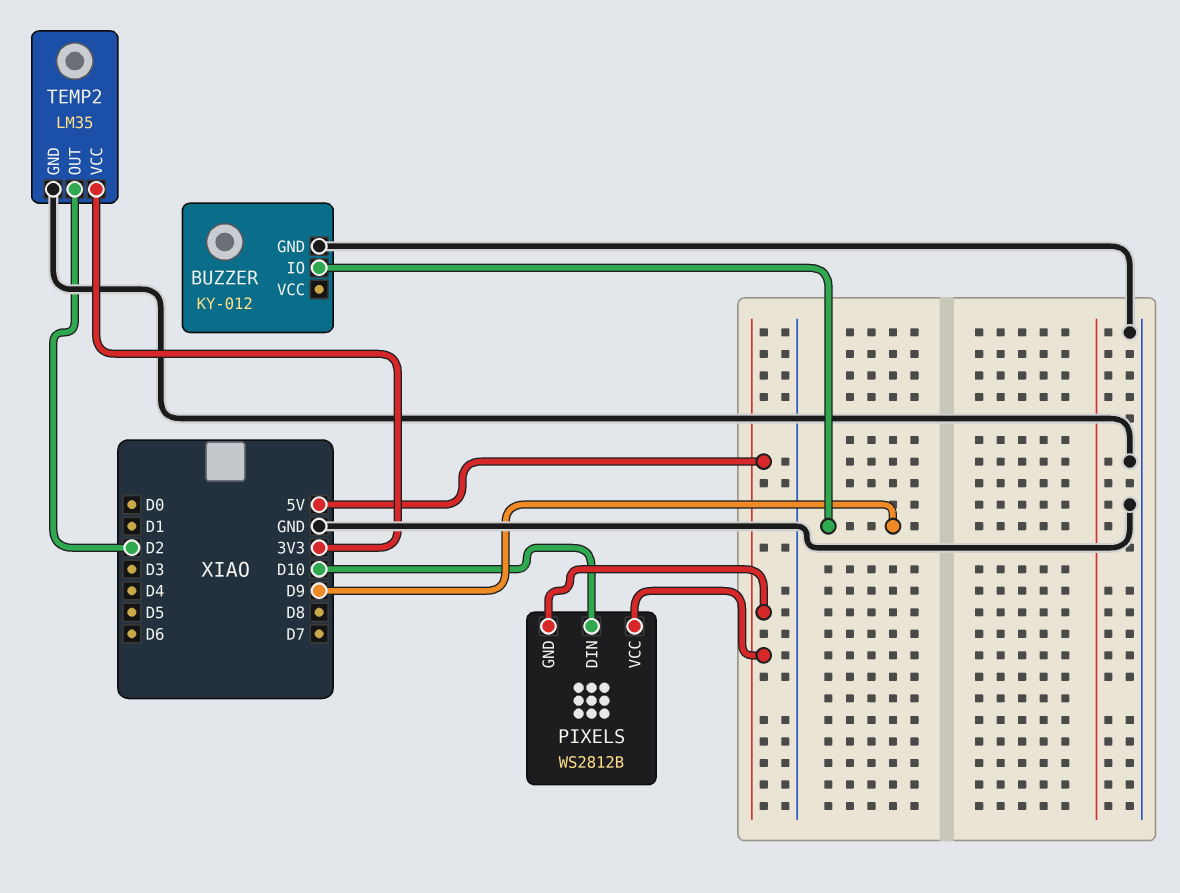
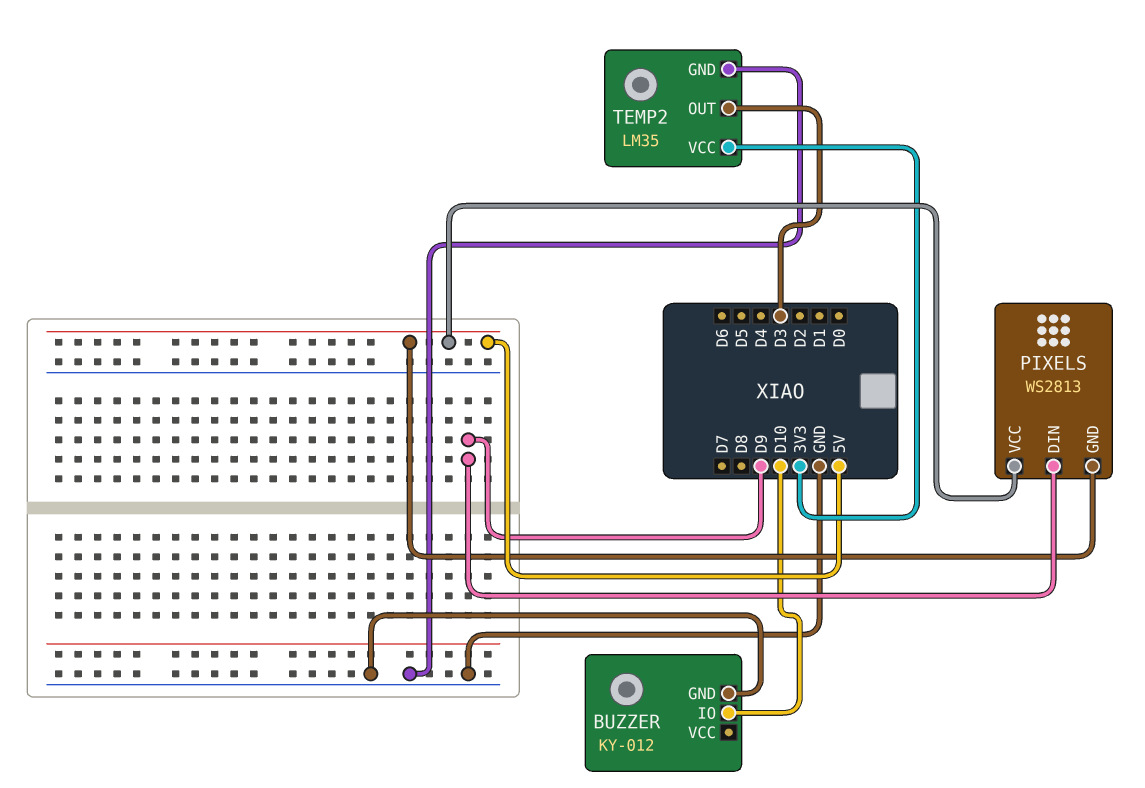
BUZZER pin IO: D9 -> D10
PIXELS: WS2812B -> WS2813
PIXELS pin DIN: D10 -> D9
TEMP2 pin OUT: D2 -> D3

